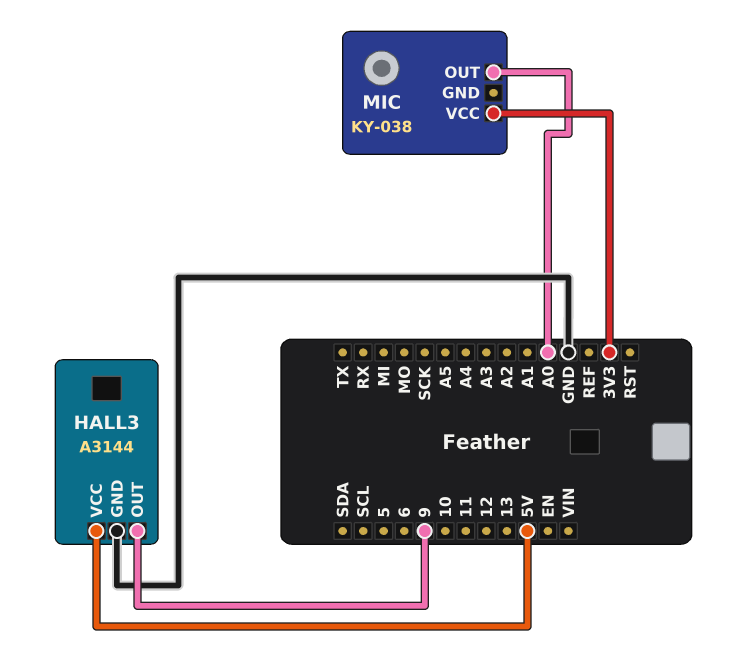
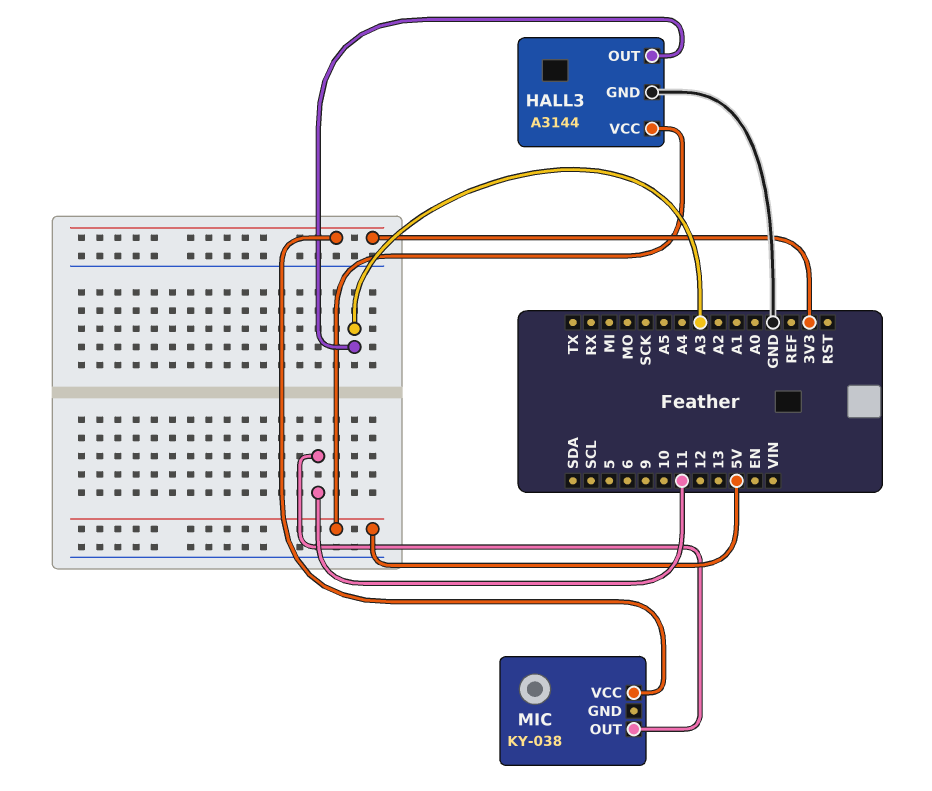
HALL3 pin OUT: 9 -> A3
MIC pin OUT: A0 -> 11

